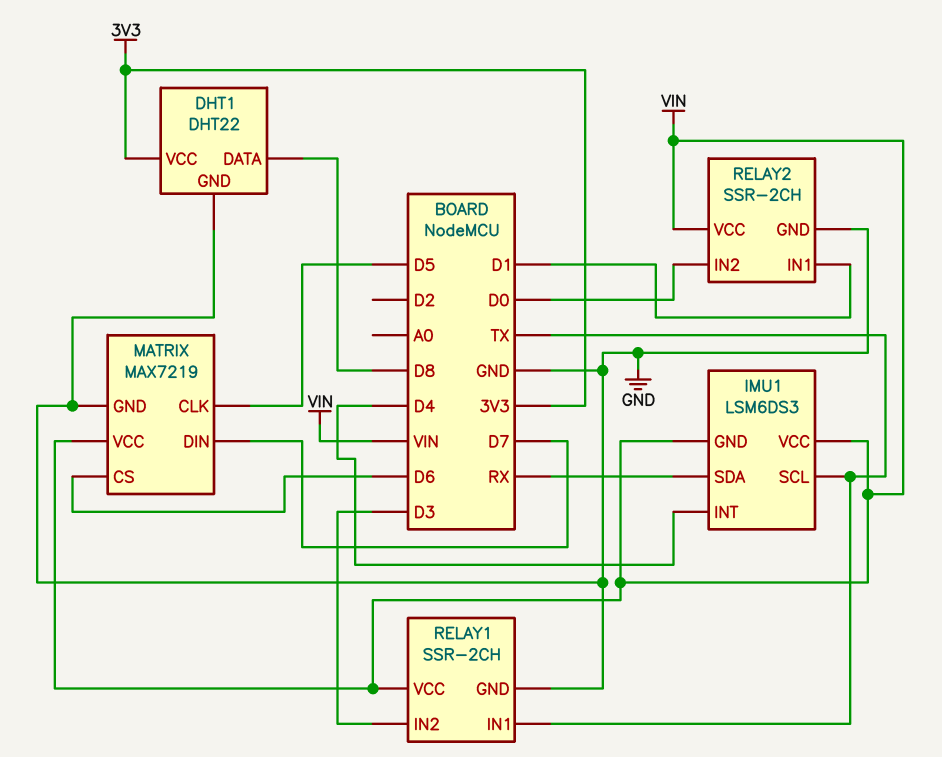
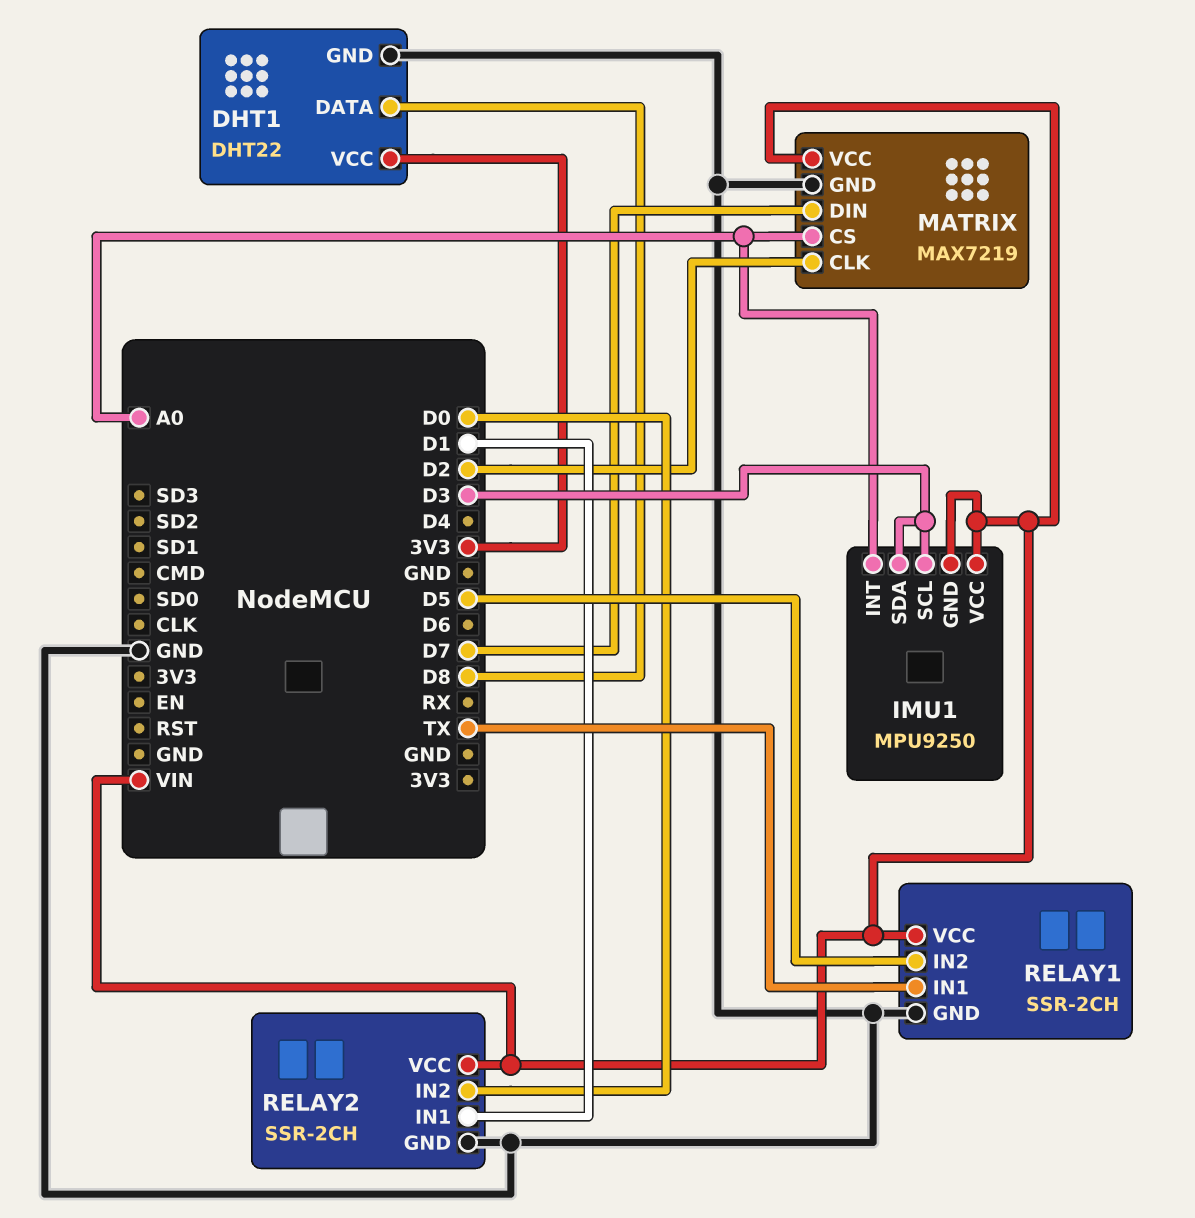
IMU1: LSM6DS3 -> MPU9250
IMU1 pin INT: D4 -> A0
IMU1 pin SCL: TX -> D3
IMU1 pin SDA: RX -> D3
MATRIX pin CLK: D5 -> D2
MATRIX pin CS: D6 -> A0
RELAY1 pin IN2: D3 -> D5

